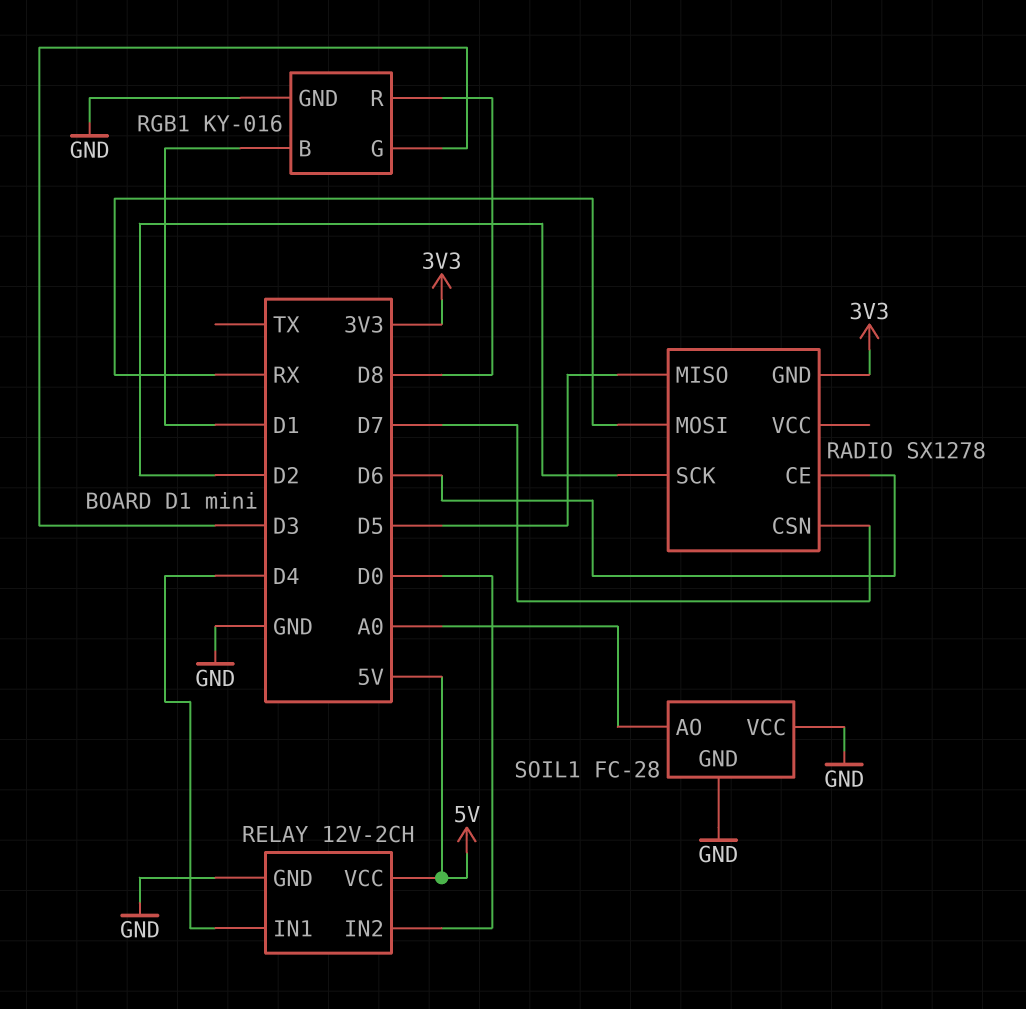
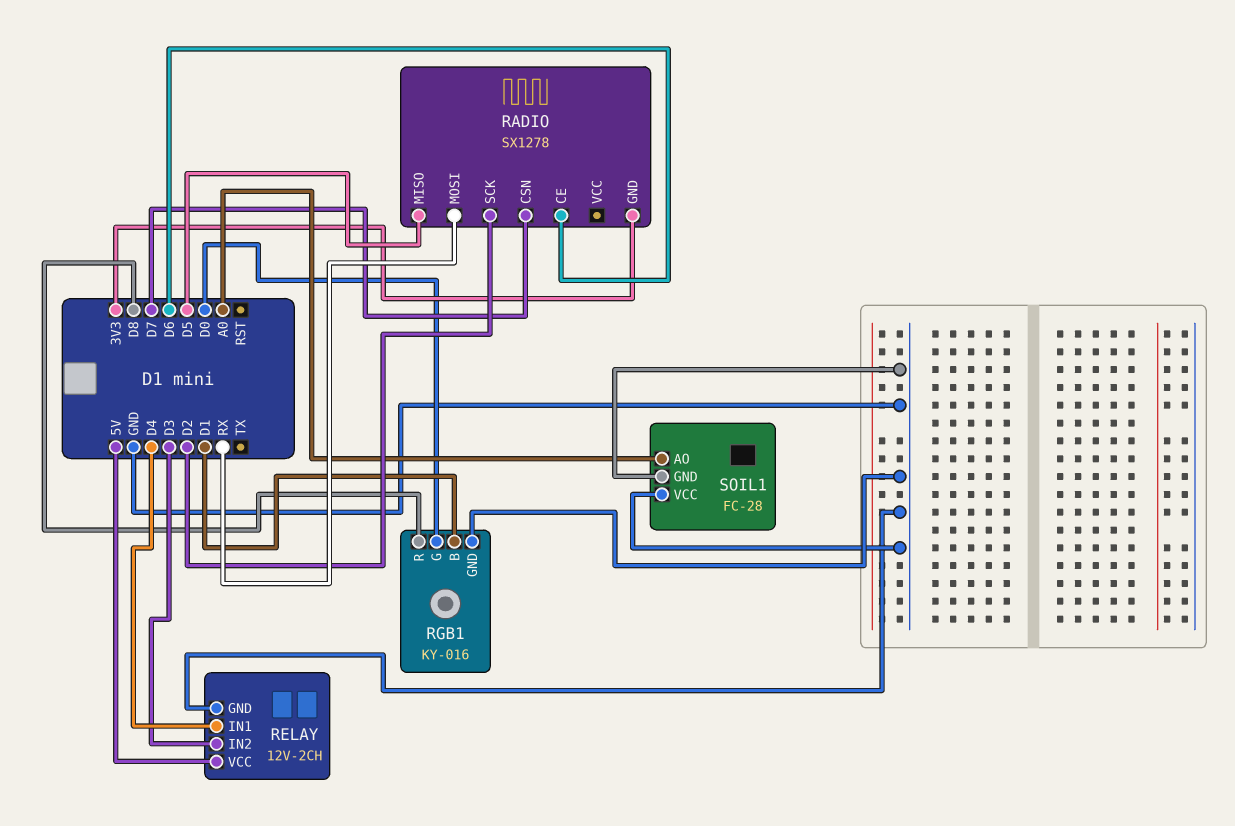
RELAY pin IN2: D0 -> D3
RGB1 pin G: D3 -> D0

